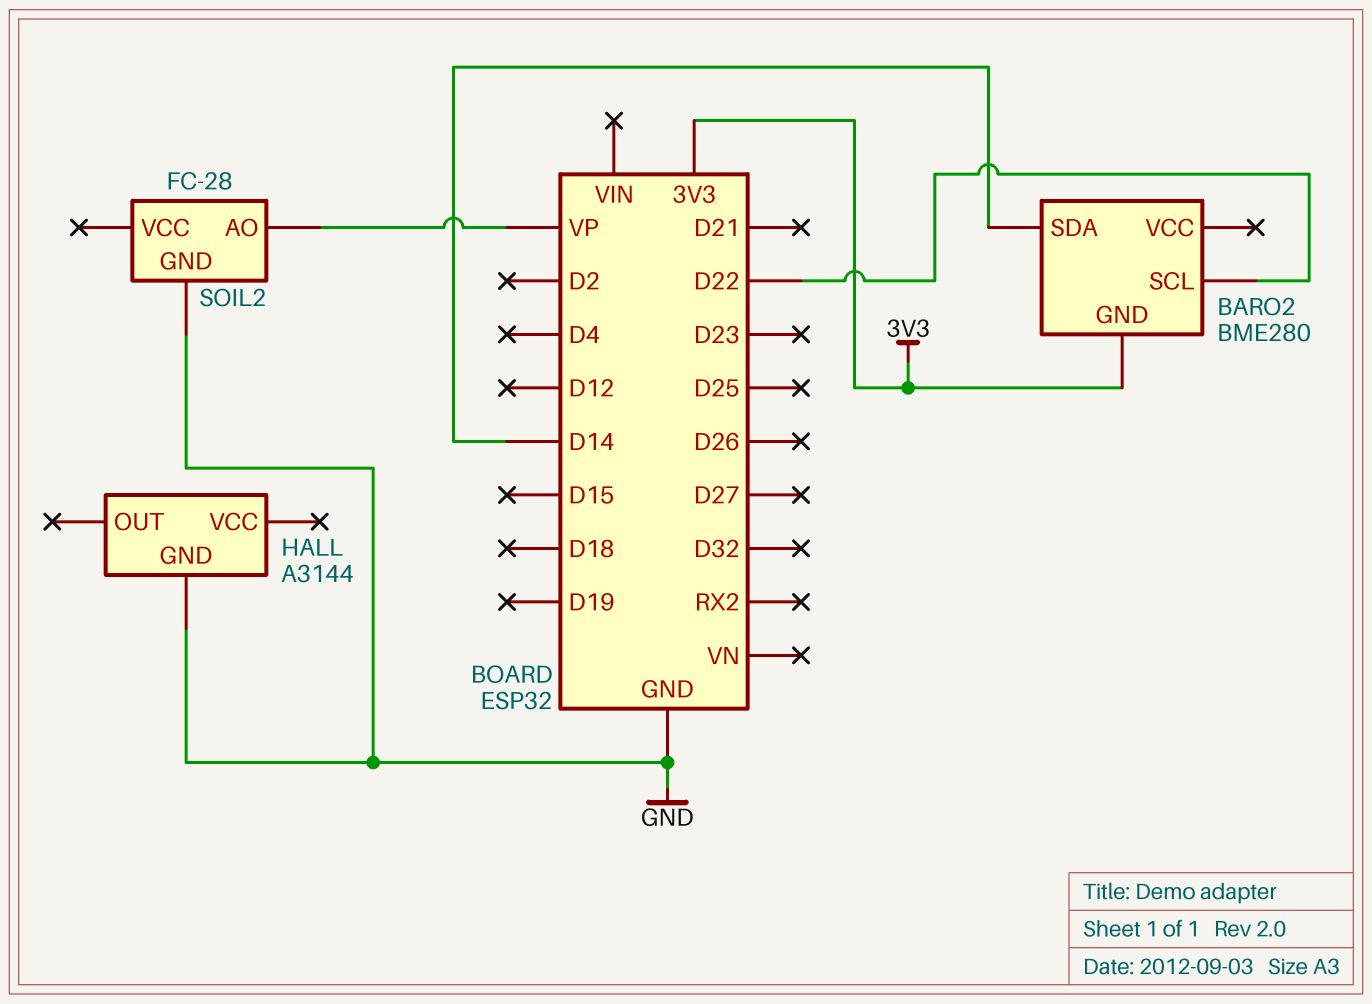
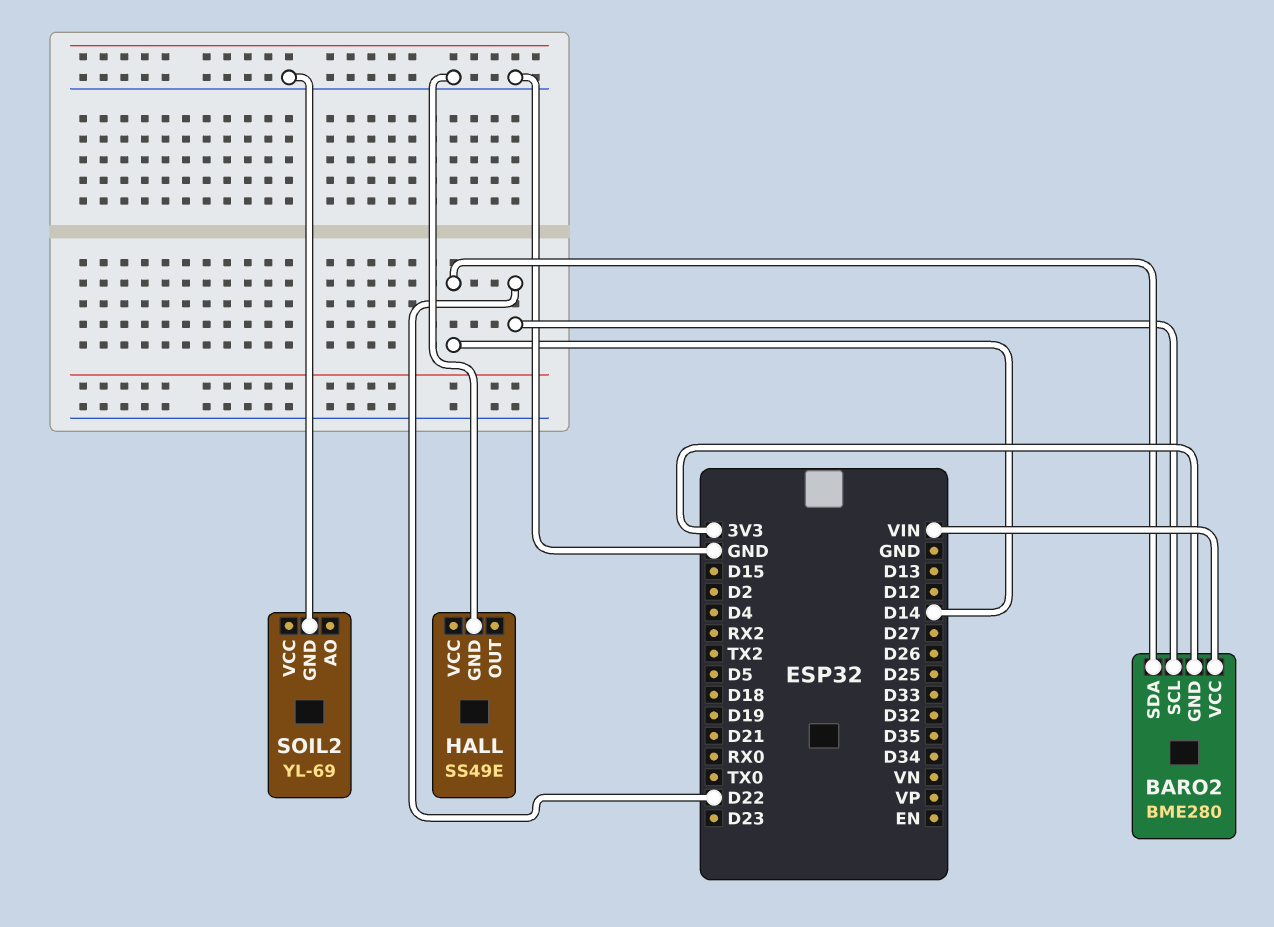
BARO2 pin VCC: none -> VIN
HALL: A3144 -> SS49E
SOIL2: FC-28 -> YL-69
SOIL2 pin AO: VP -> none

